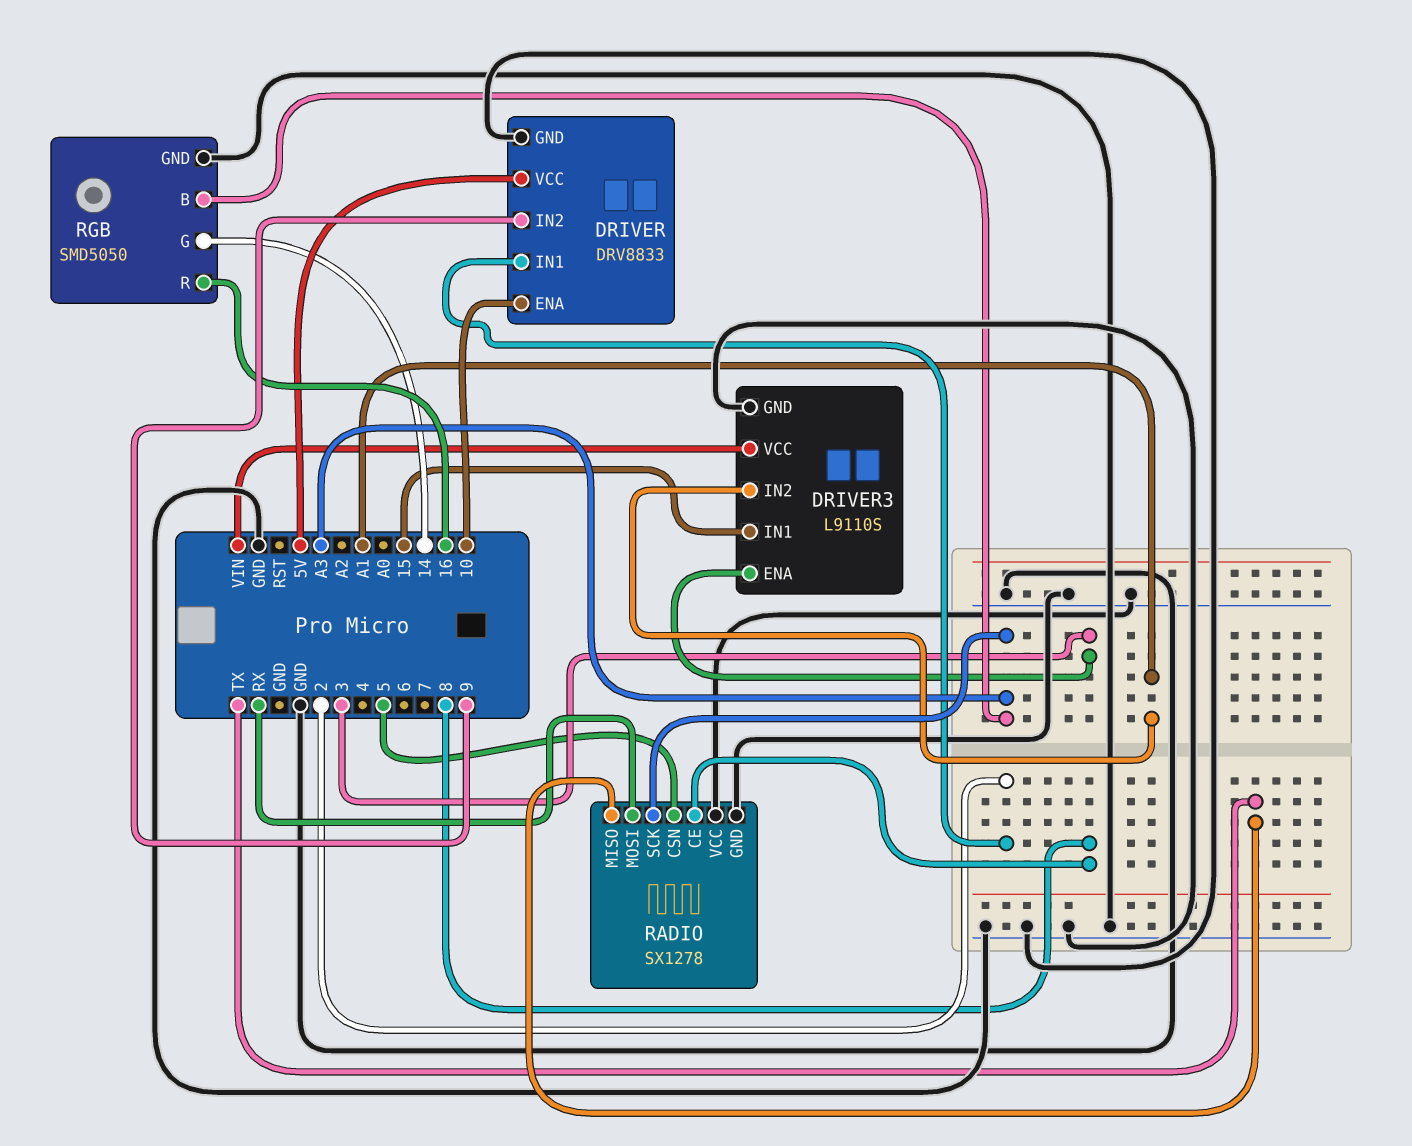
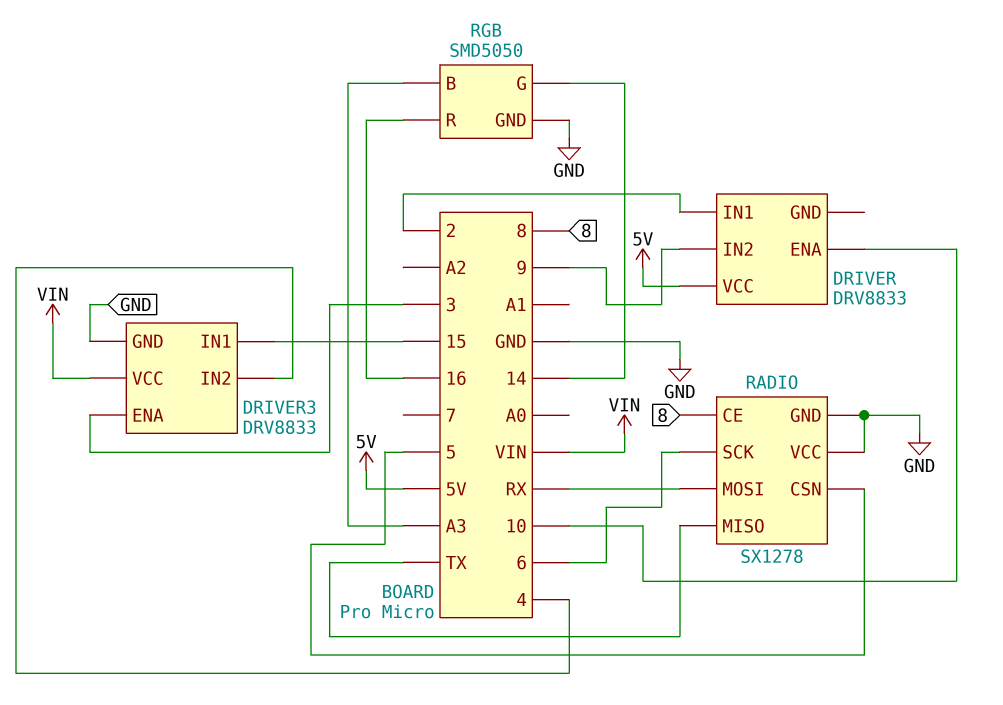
DRIVER pin GND: GND -> none
DRIVER3: L9110S -> DRV8833
DRIVER3 pin IN2: A1 -> 4
RADIO pin SCK: A3 -> 6

